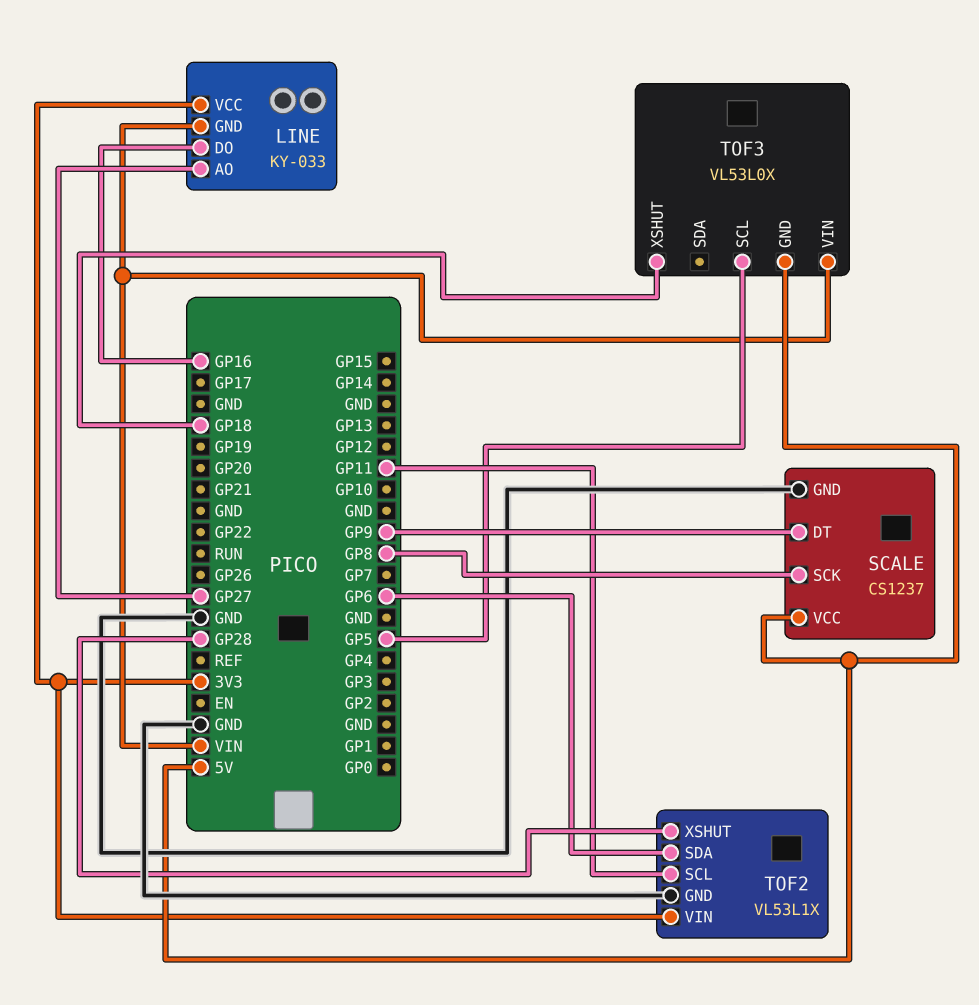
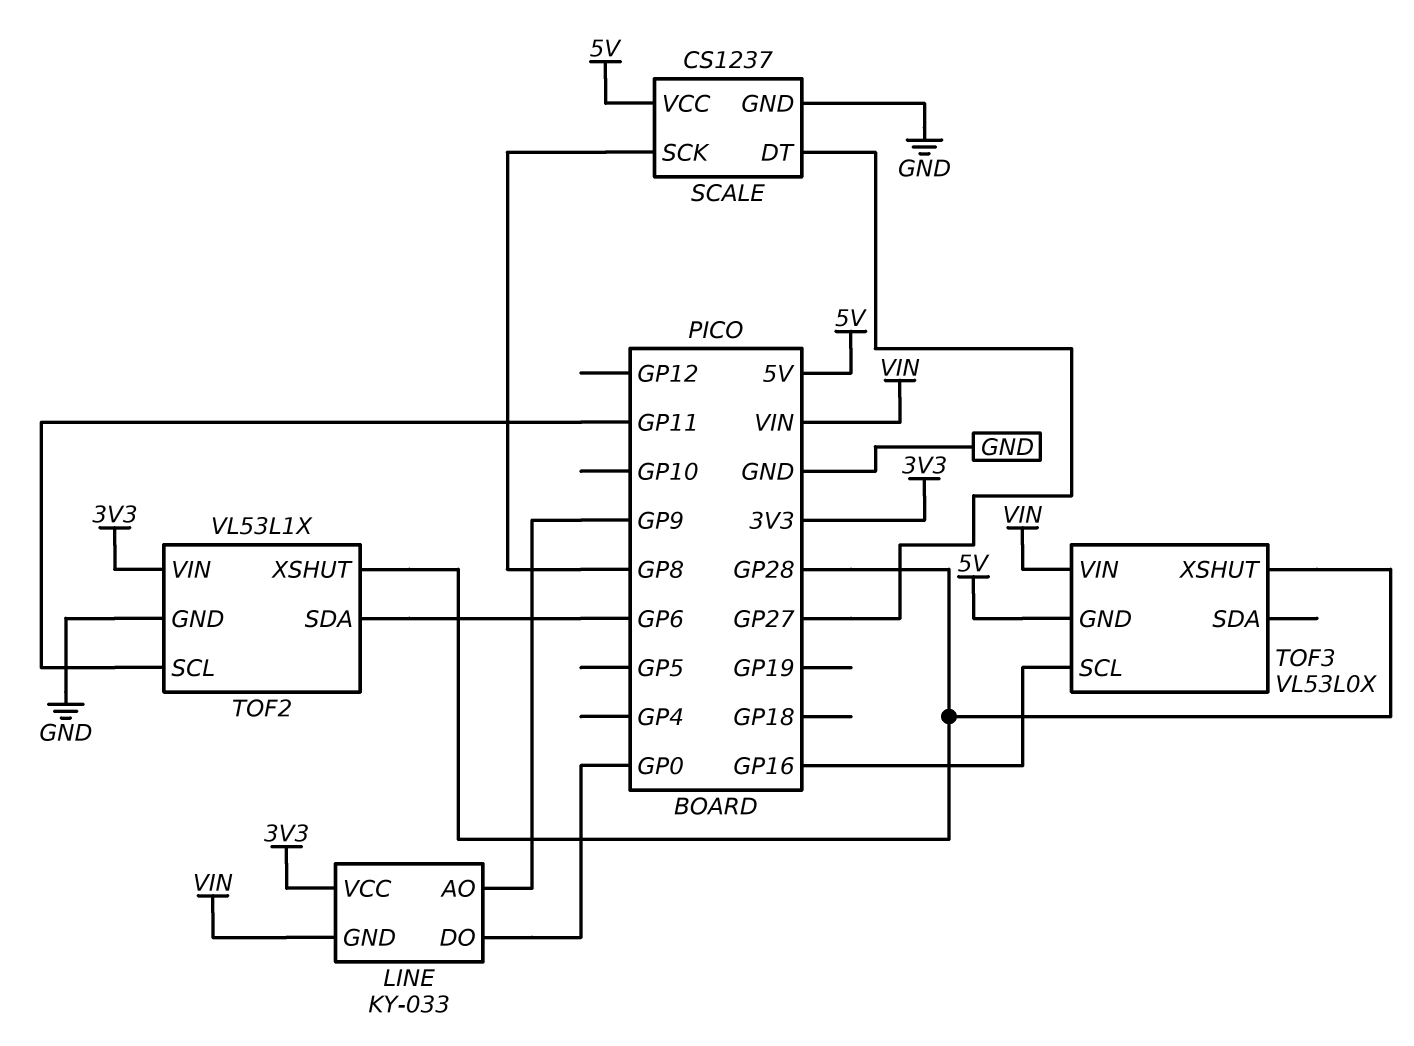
LINE pin AO: GP27 -> GP9
LINE pin DO: GP16 -> GP0
SCALE pin DT: GP9 -> GP27
TOF3 pin SCL: GP5 -> GP16
TOF3 pin XSHUT: GP18 -> GP28

